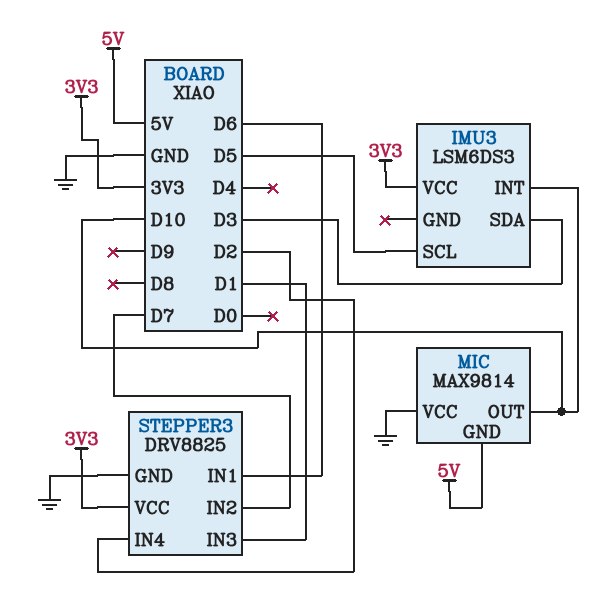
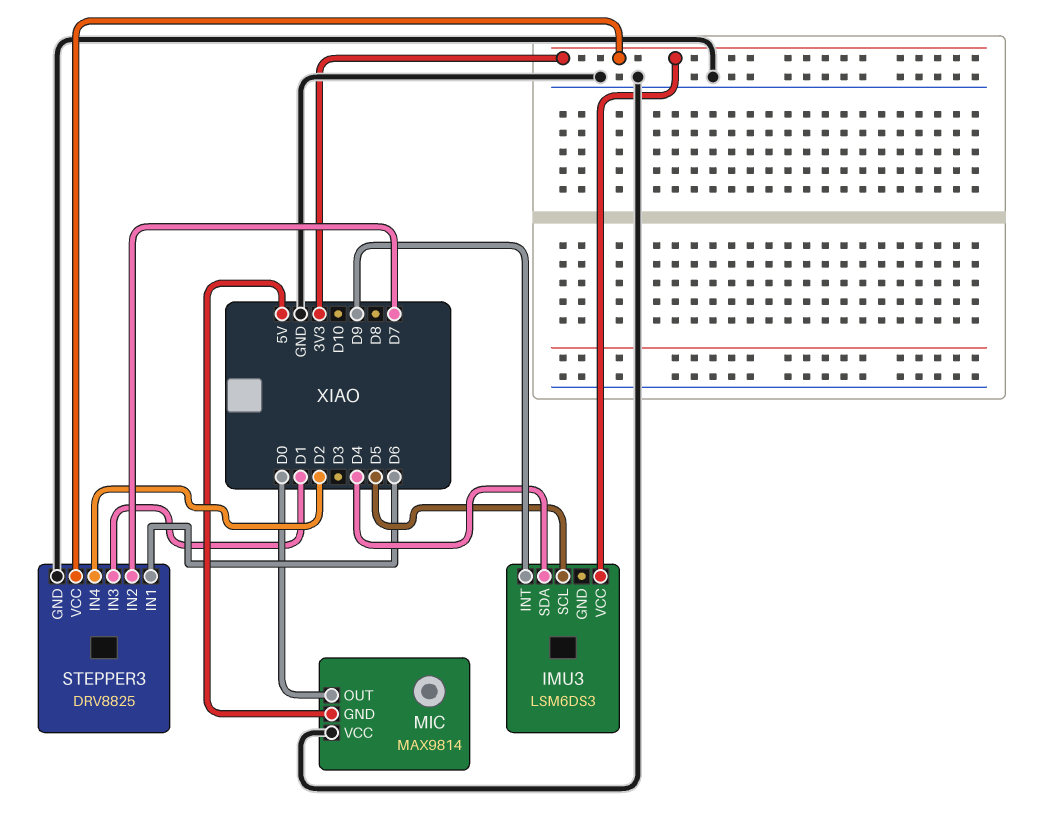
IMU3 pin INT: D10 -> D9
IMU3 pin SDA: D3 -> D4
MIC pin OUT: D10 -> D0

